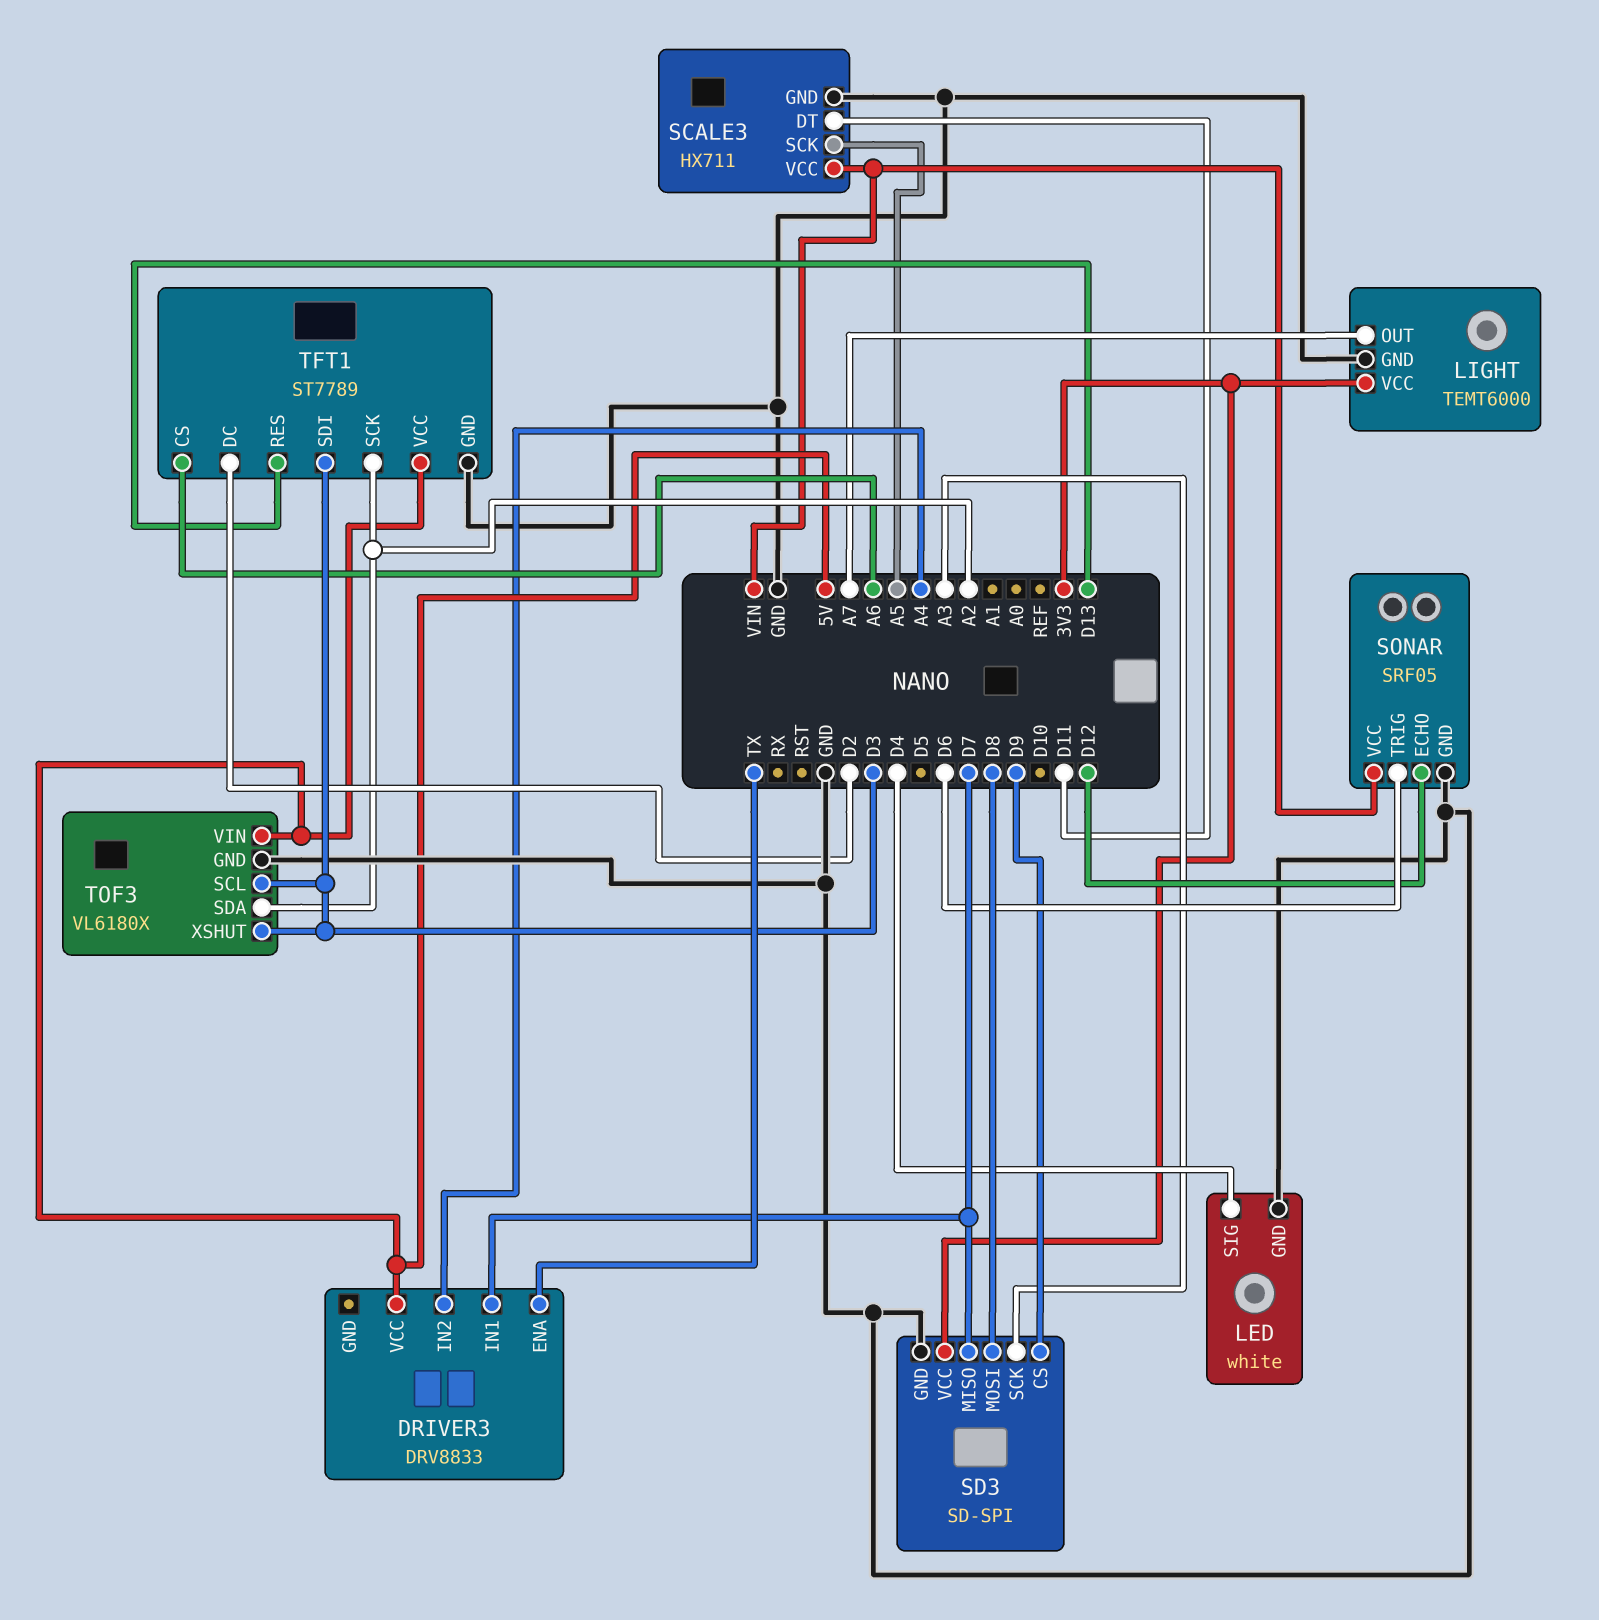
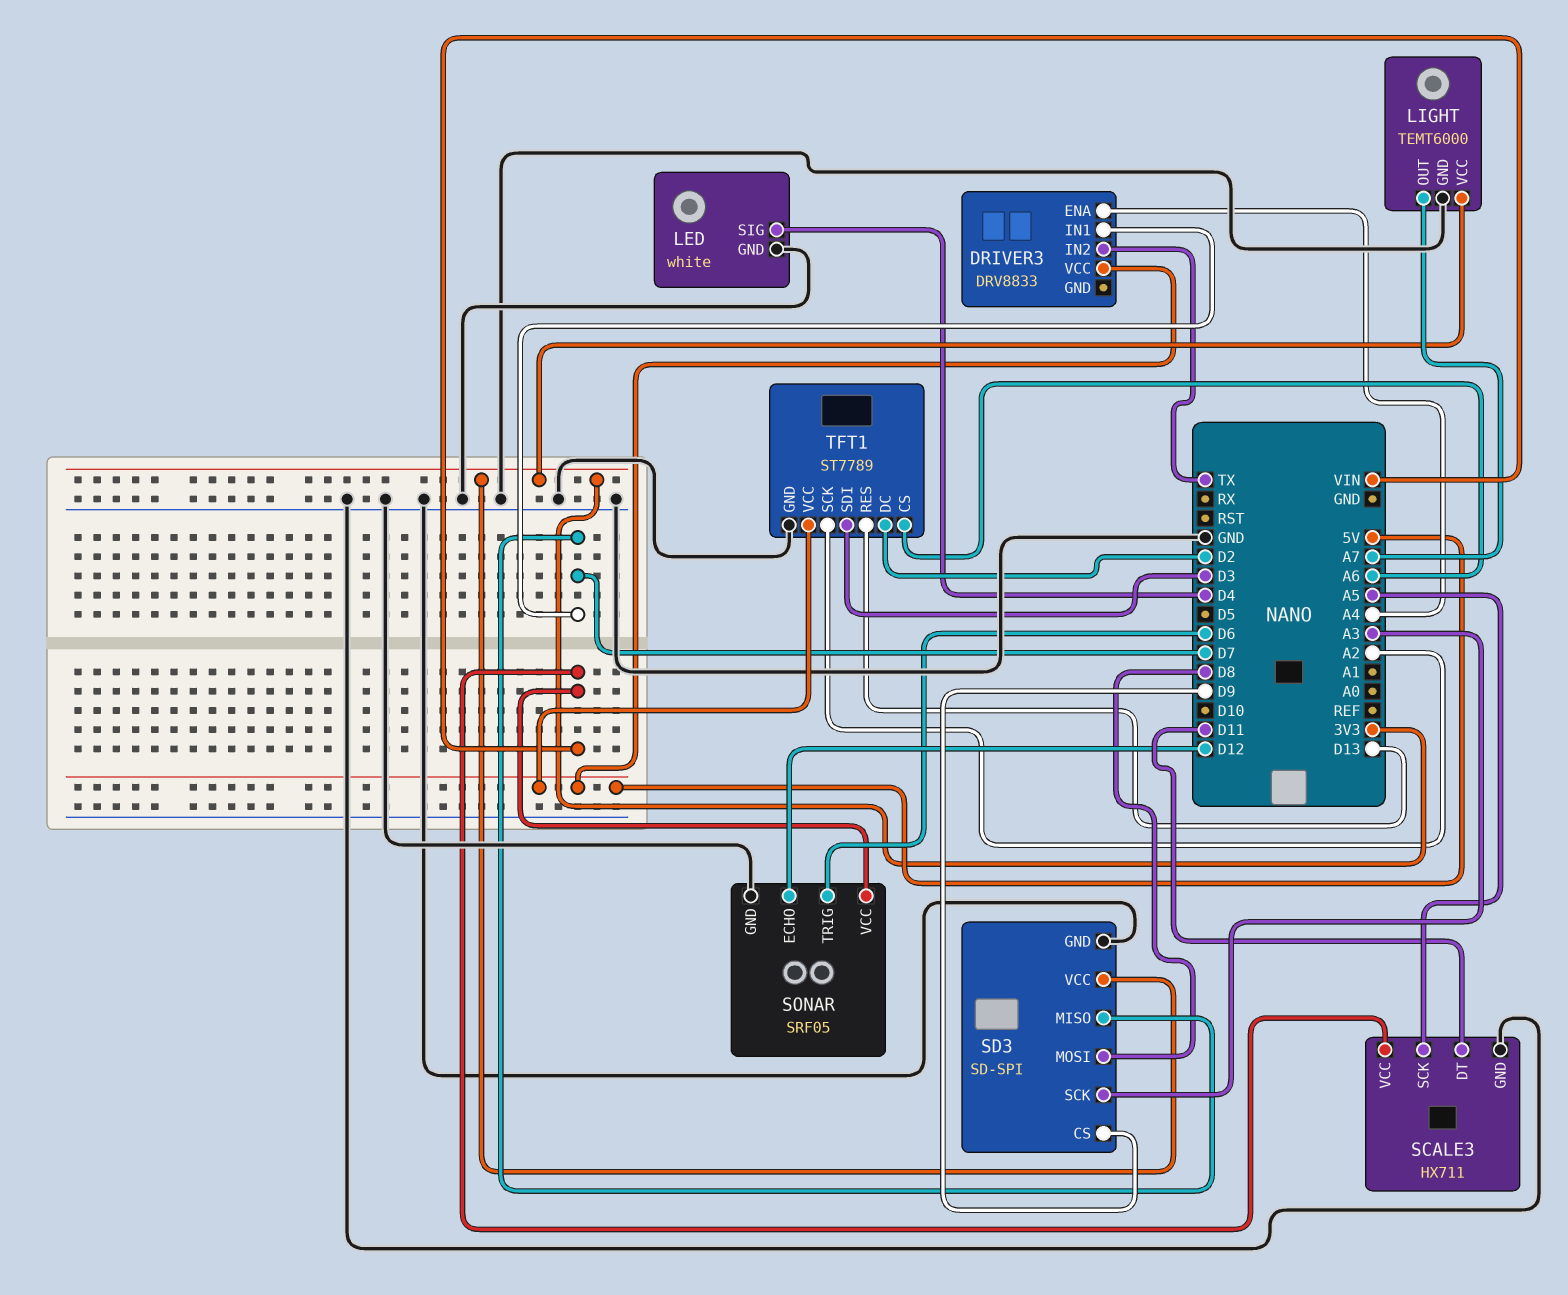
DRIVER3 pin ENA: TX -> A4
DRIVER3 pin IN2: A4 -> TX
TOF3: VL6180X -> none
TOF3 pin GND: GND -> none
TOF3 pin SCL: D3 -> none
TOF3 pin SDA: A2 -> none
TOF3 pin VIN: 5V -> none
TOF3 pin XSHUT: D3 -> none

